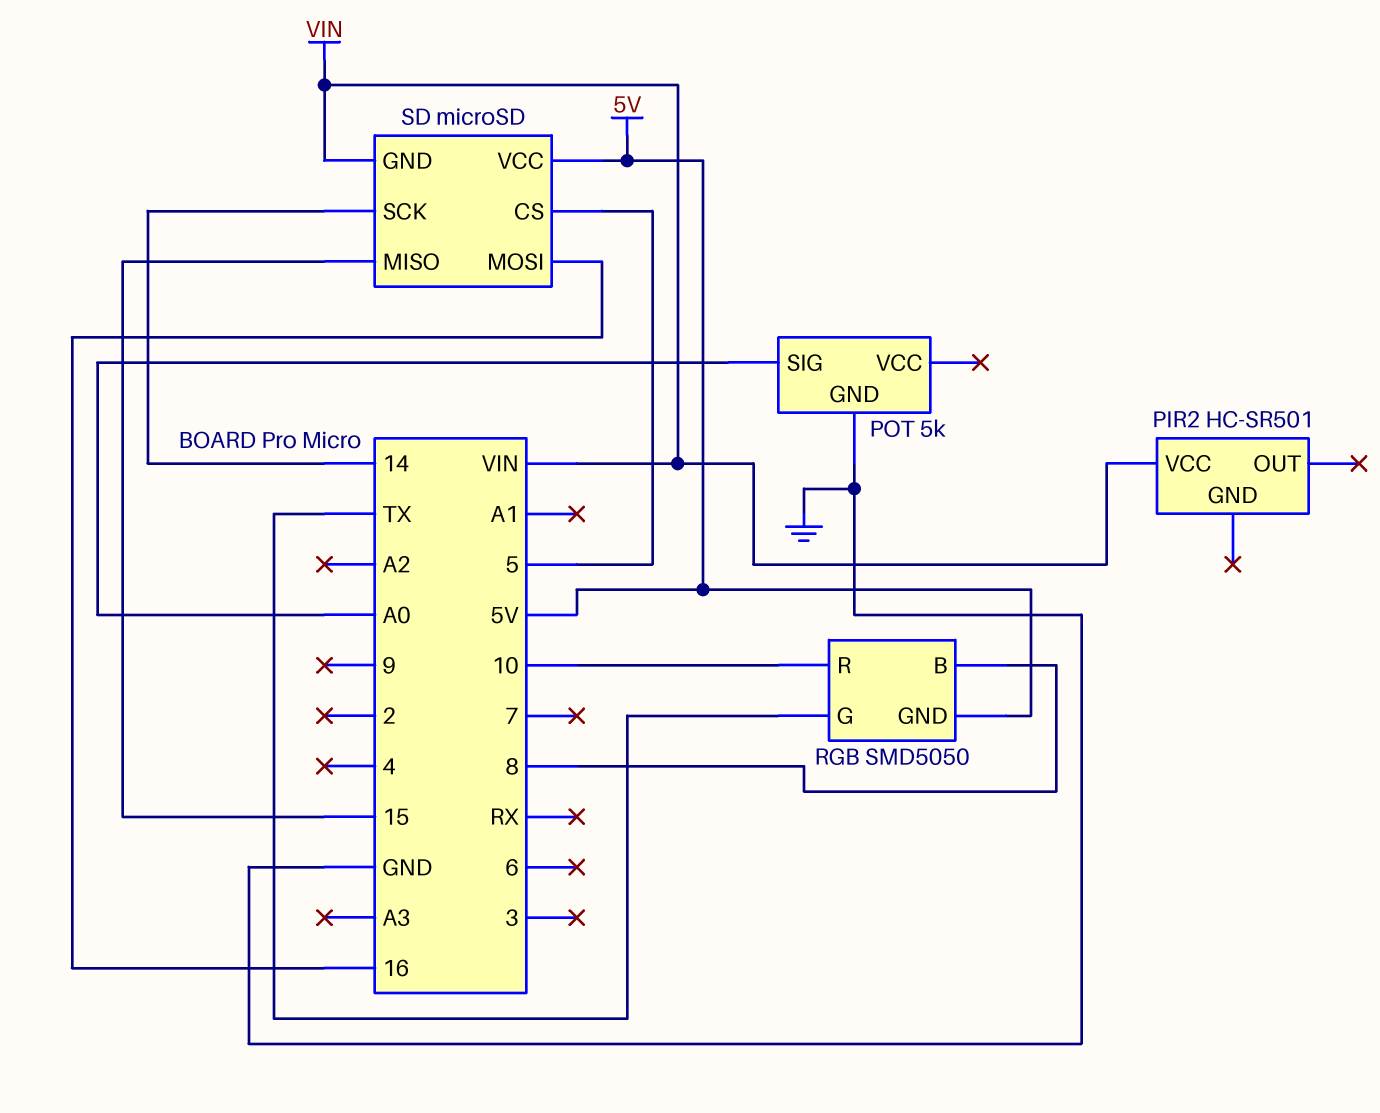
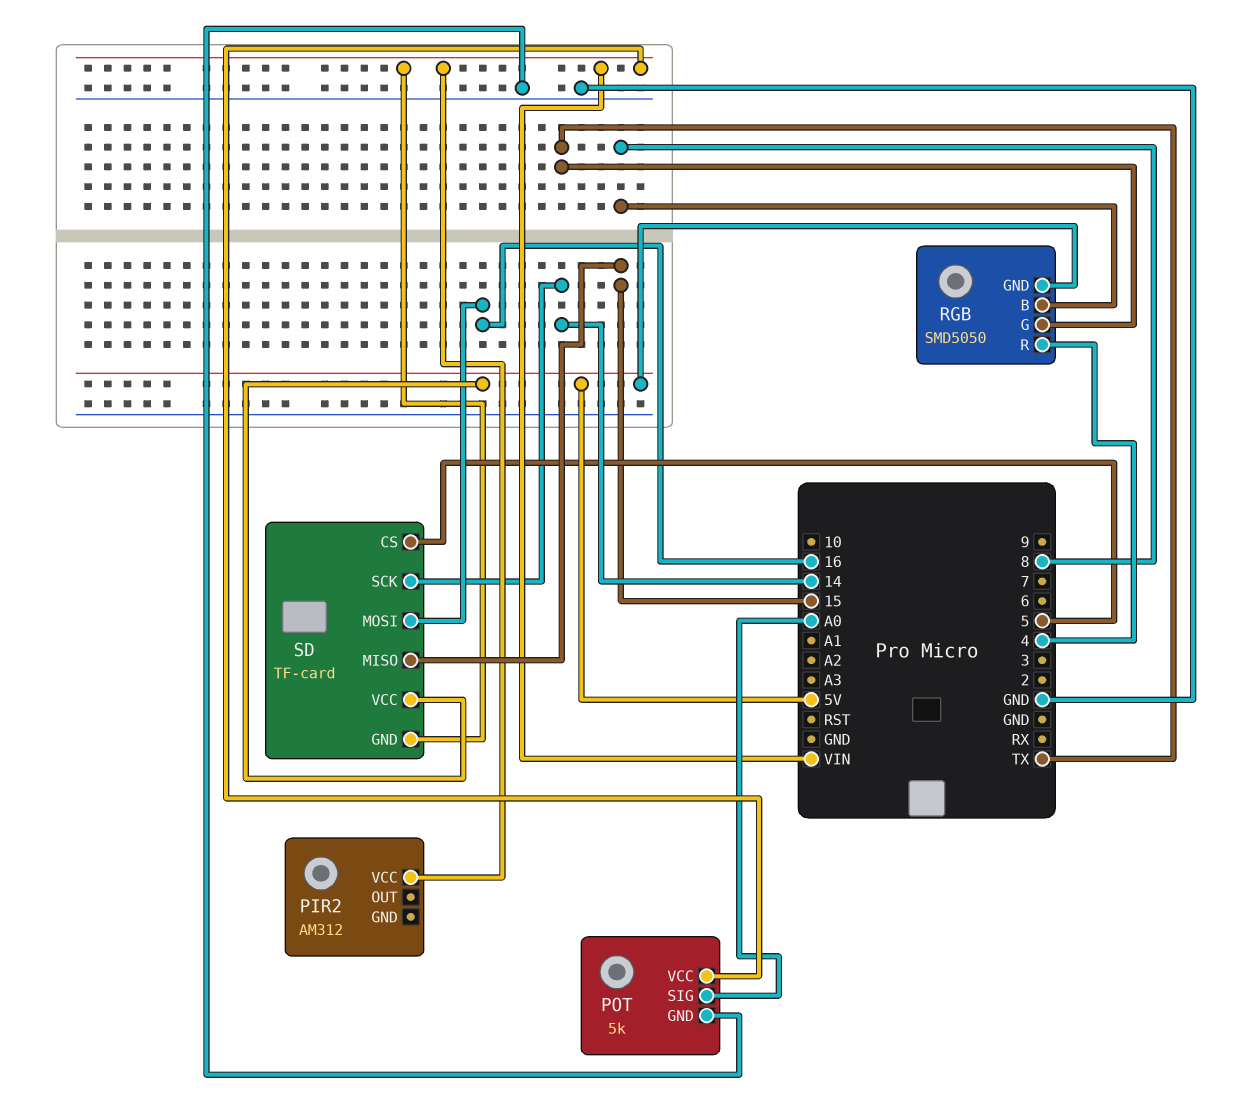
PIR2: HC-SR501 -> AM312
POT pin VCC: none -> VIN
RGB pin R: 10 -> 4
SD: microSD -> TF-card

